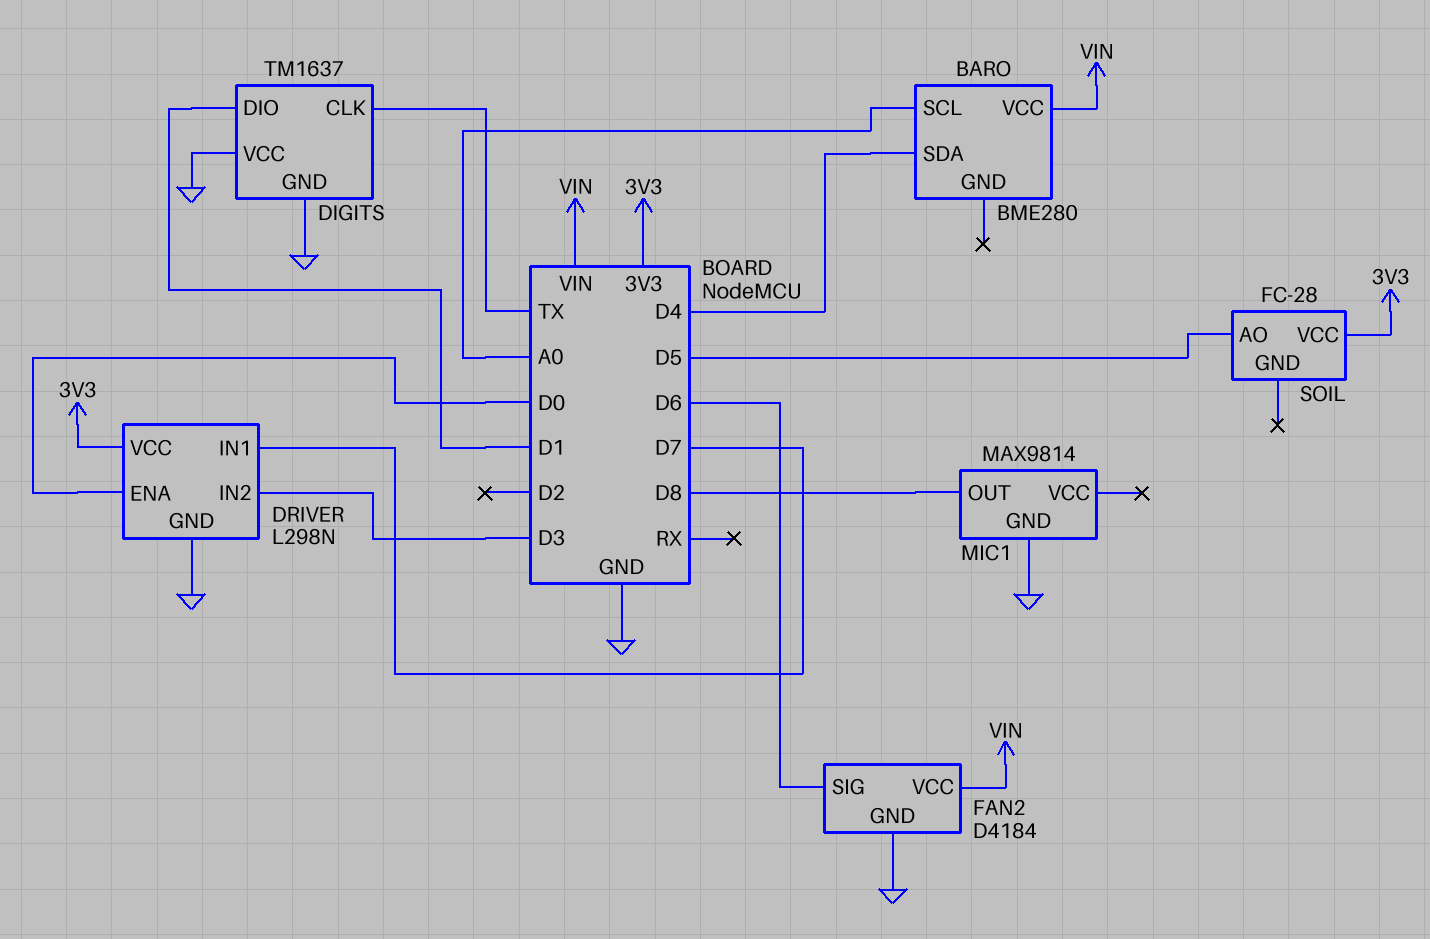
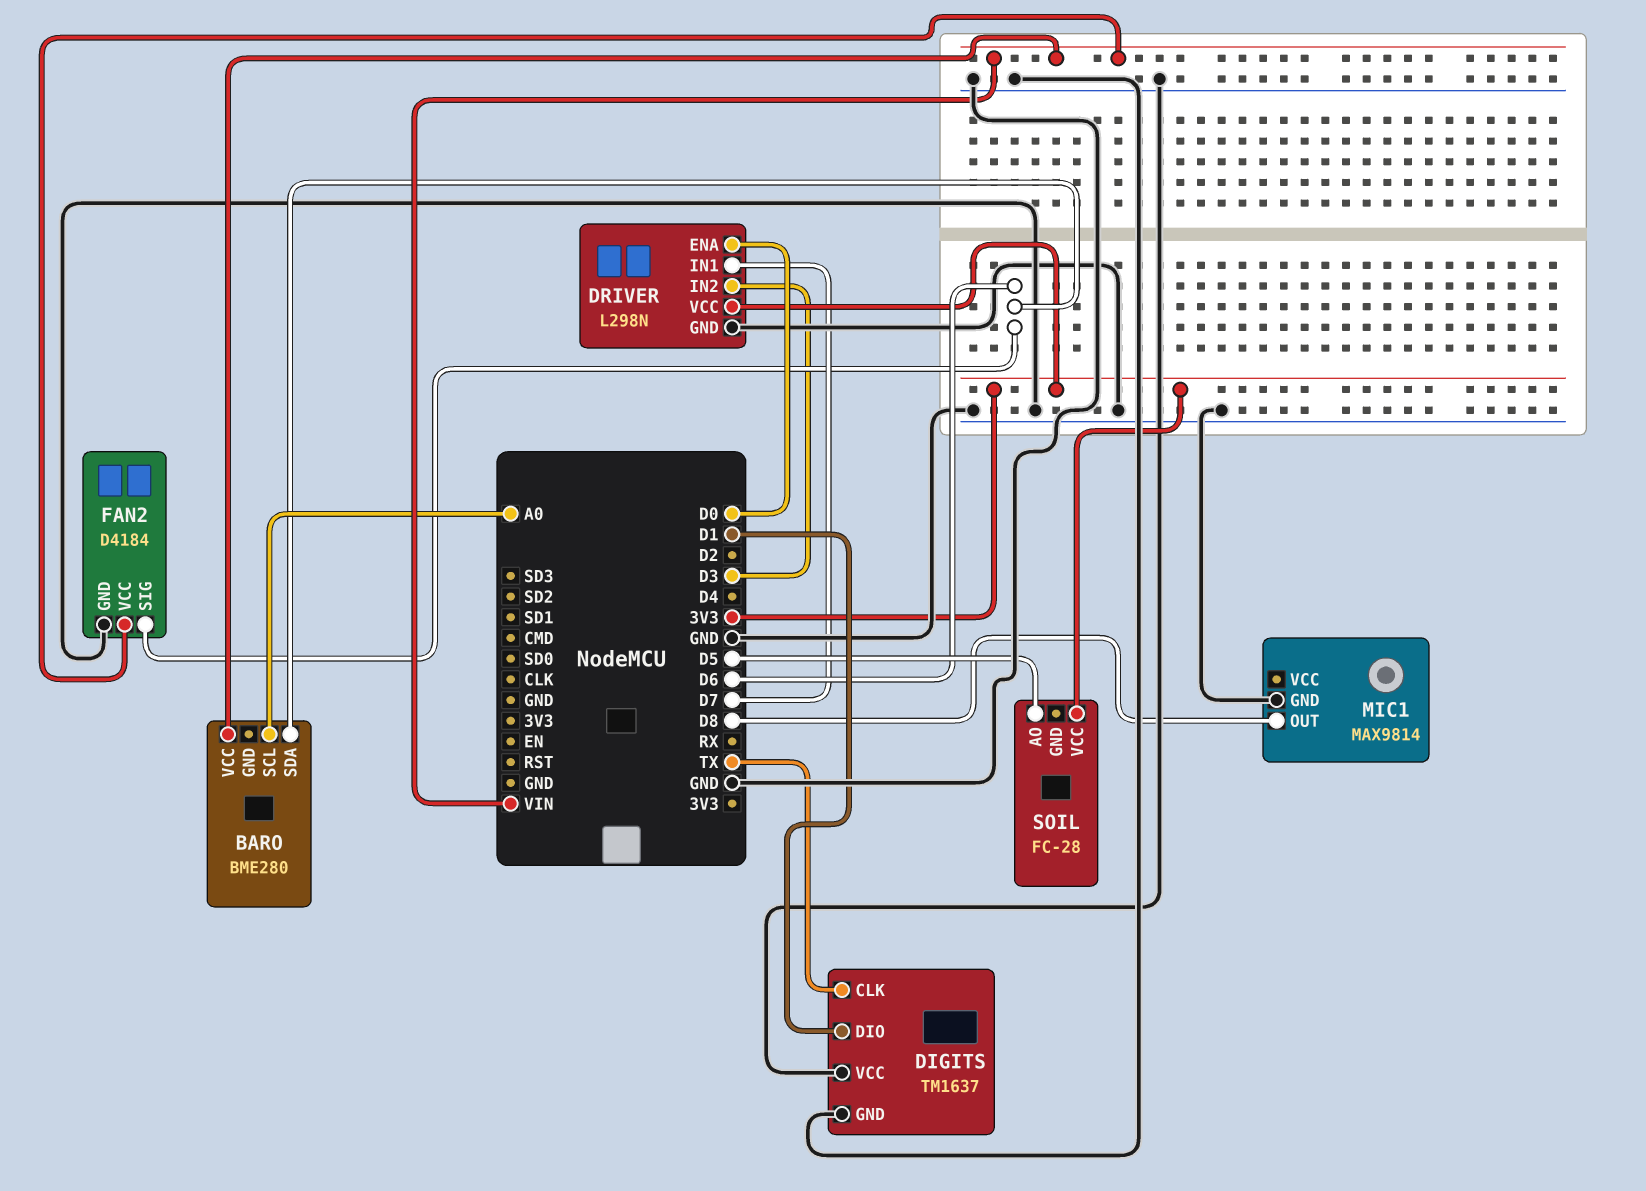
BARO pin SDA: D4 -> D6

